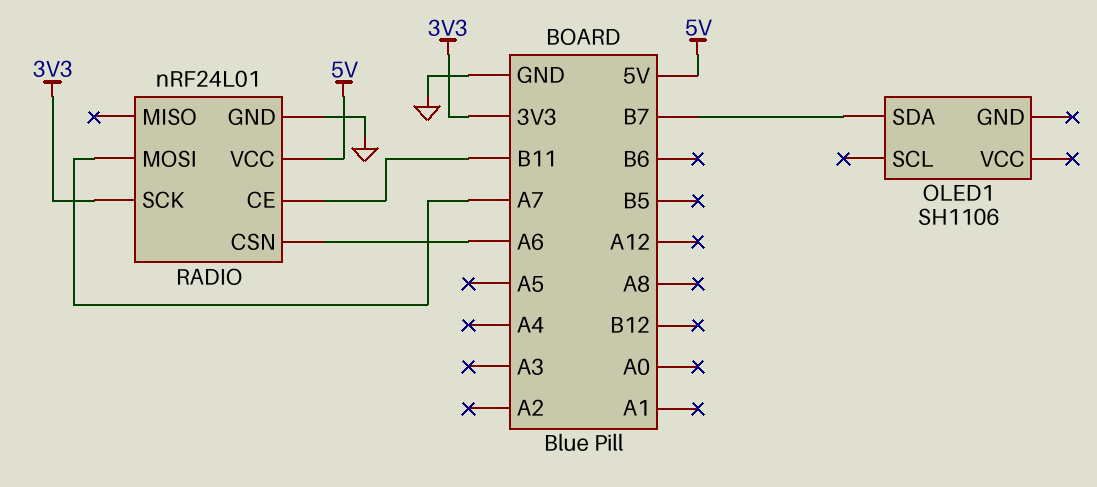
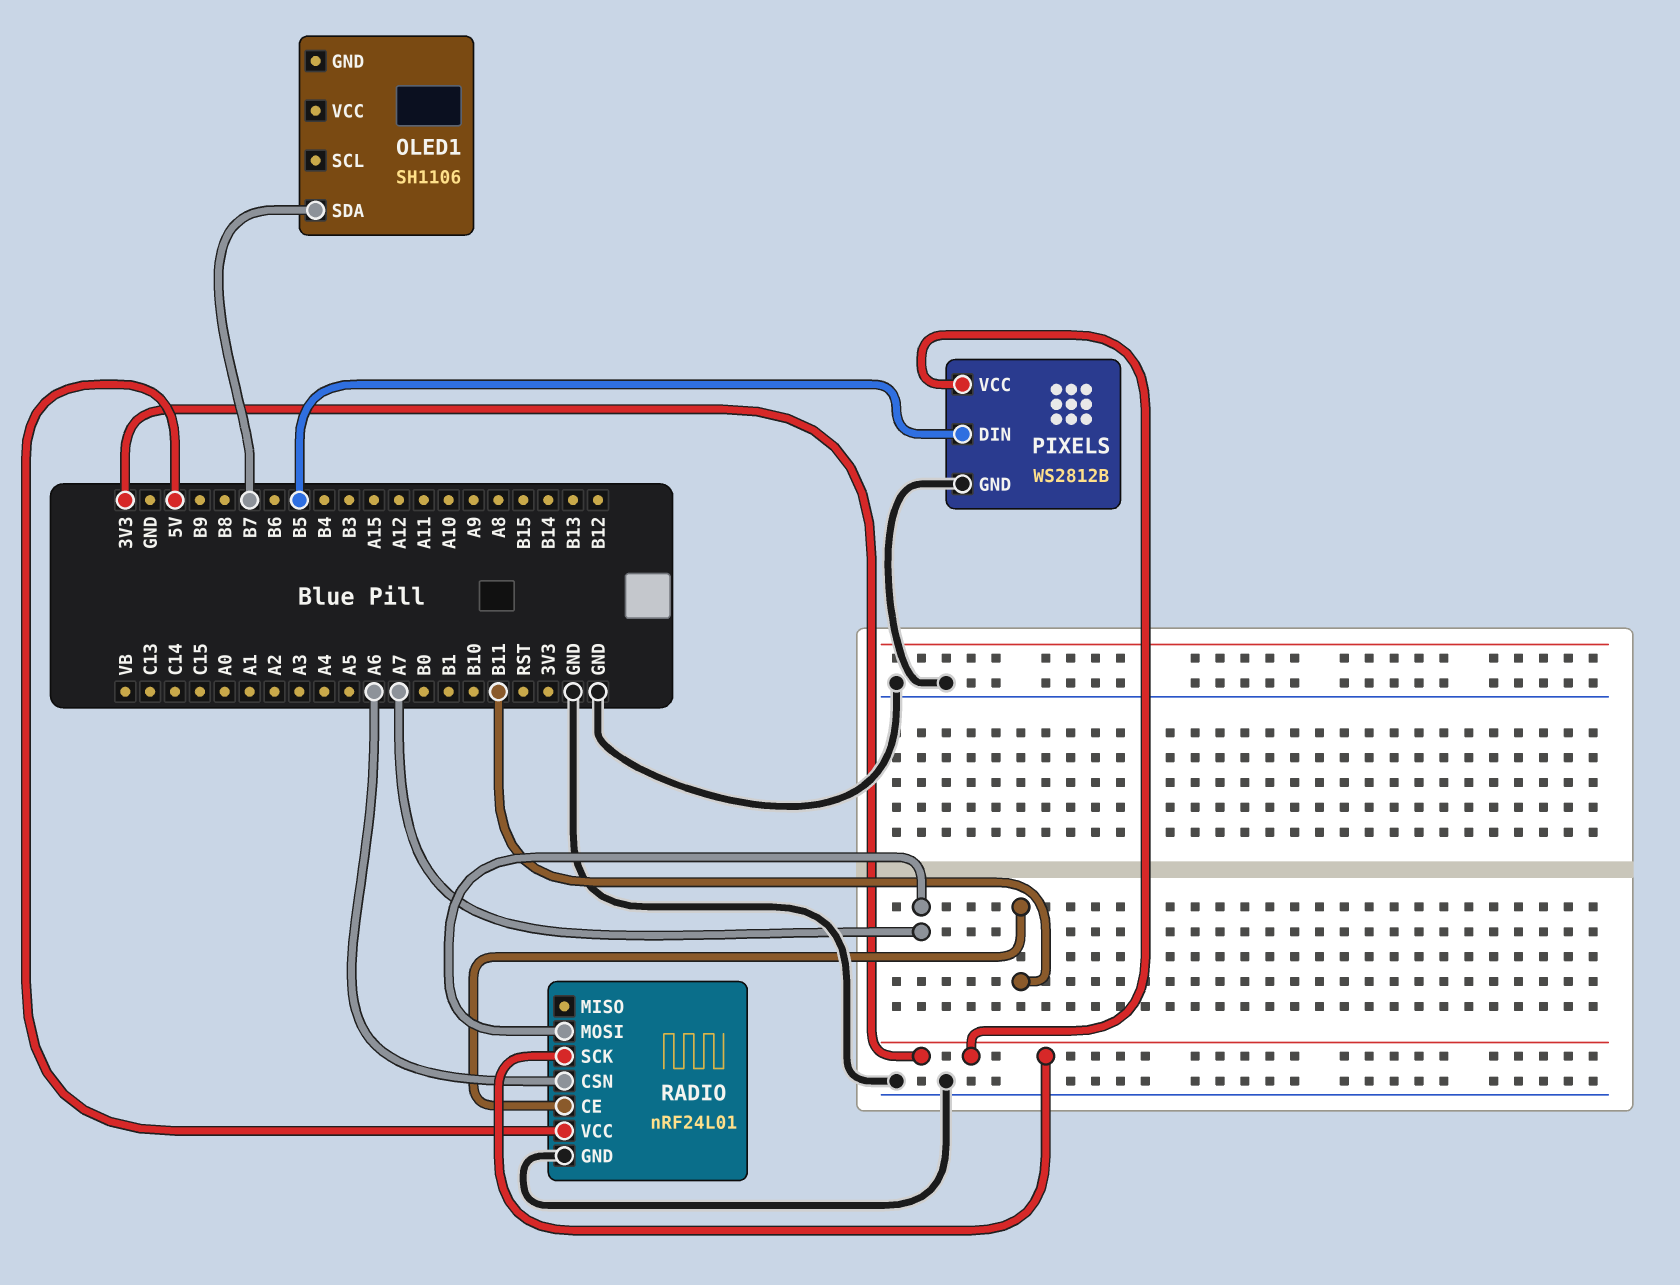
PIXELS: none -> WS2812B
PIXELS pin DIN: none -> B5
PIXELS pin GND: none -> GND
PIXELS pin VCC: none -> 3V3

